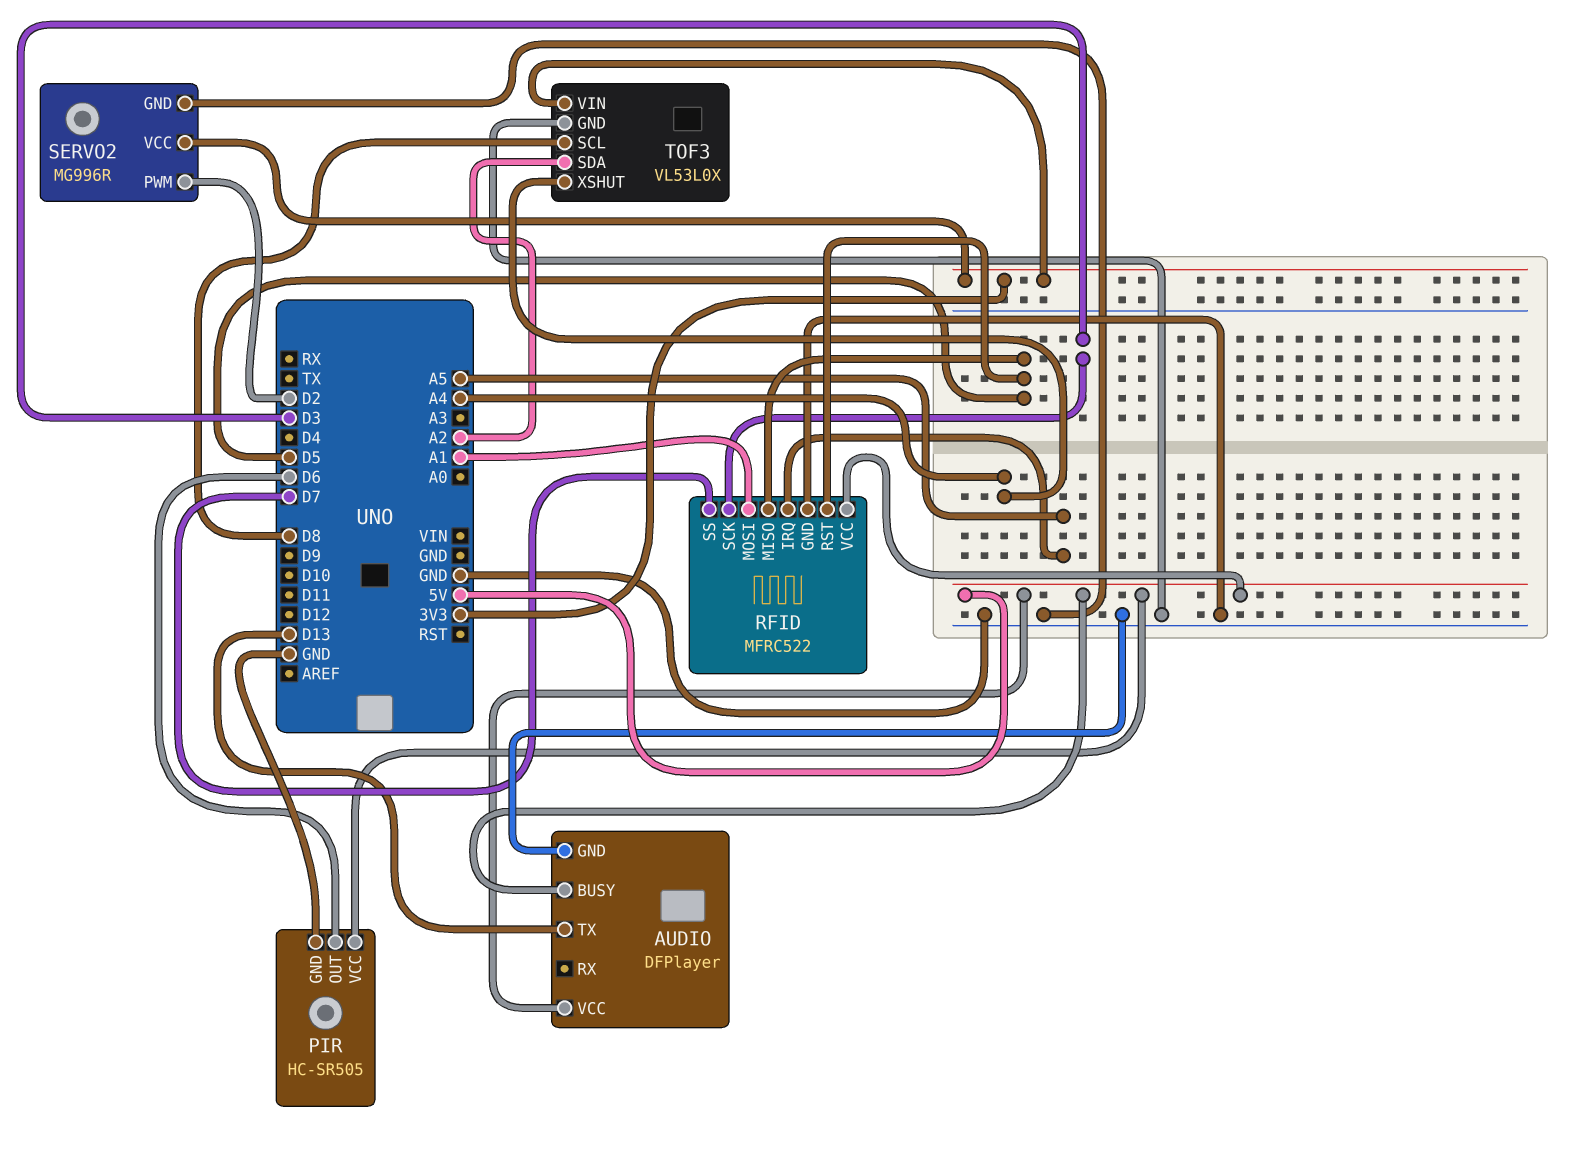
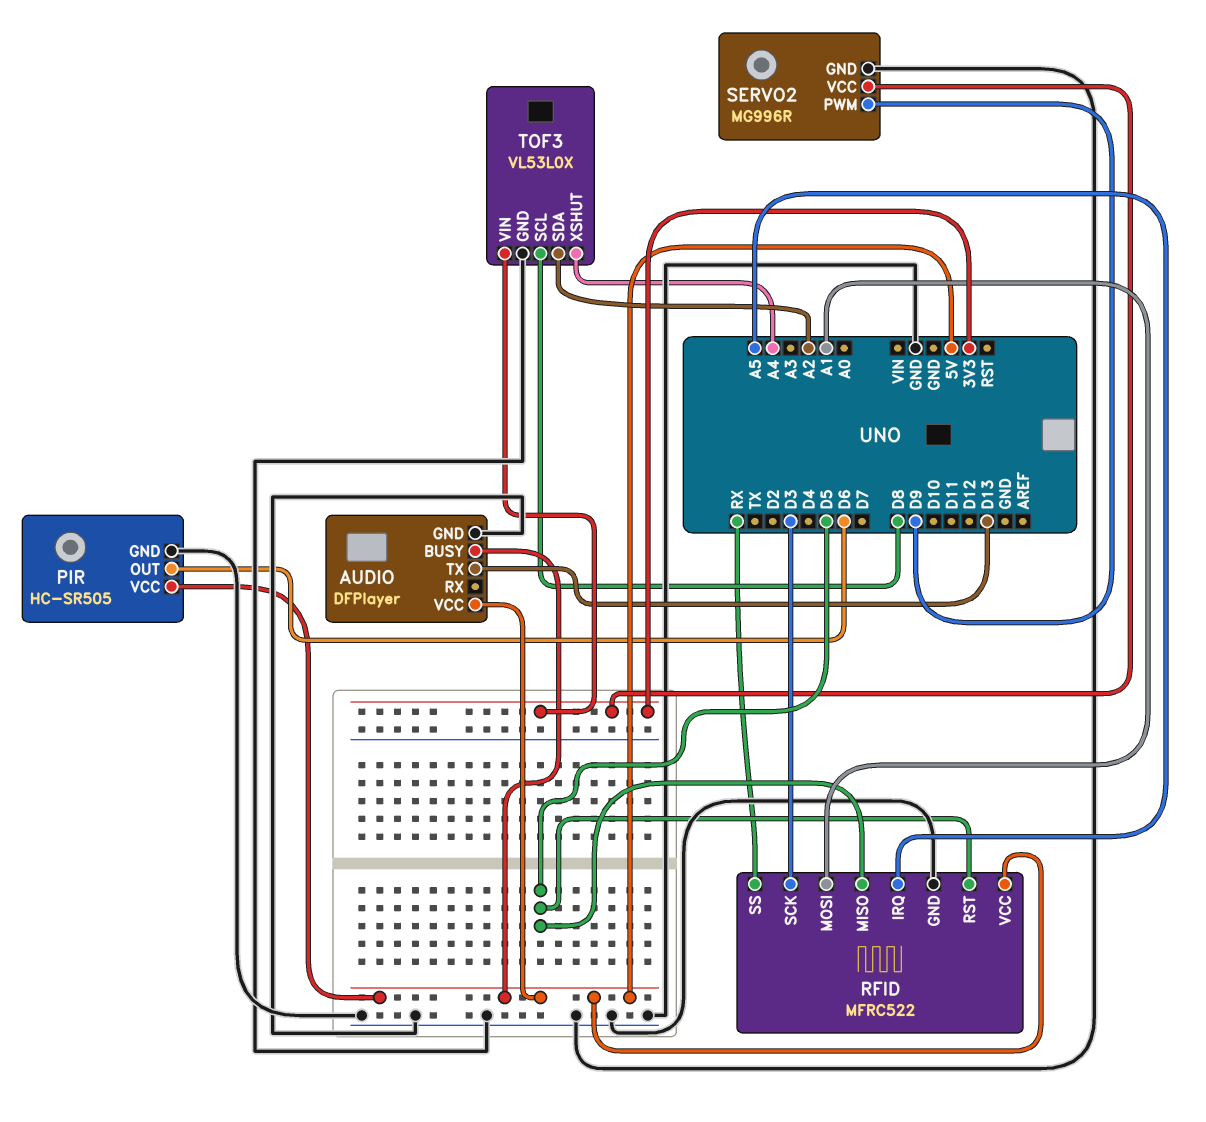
RFID pin SS: D7 -> RX
SERVO2 pin PWM: D2 -> D9

